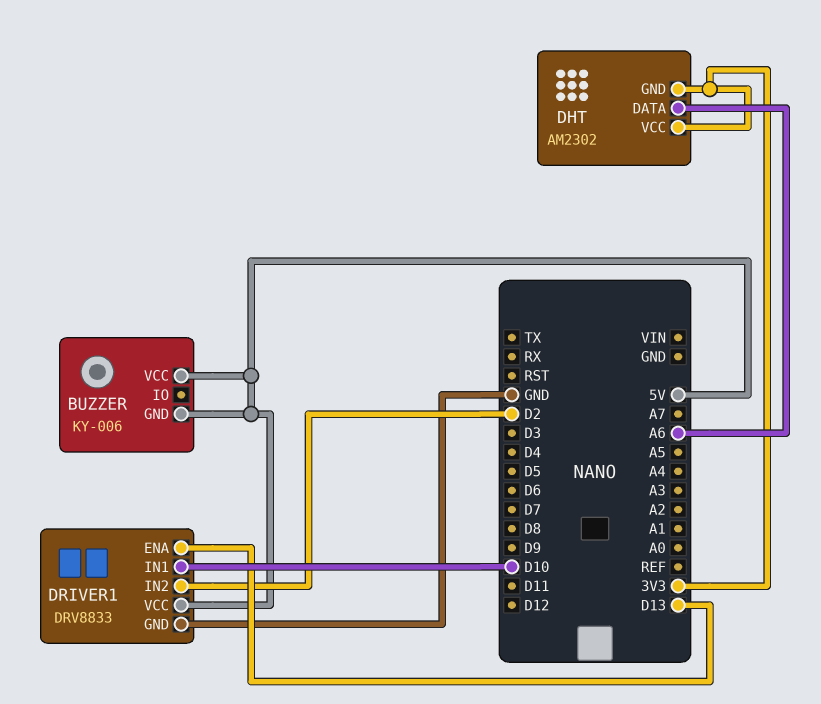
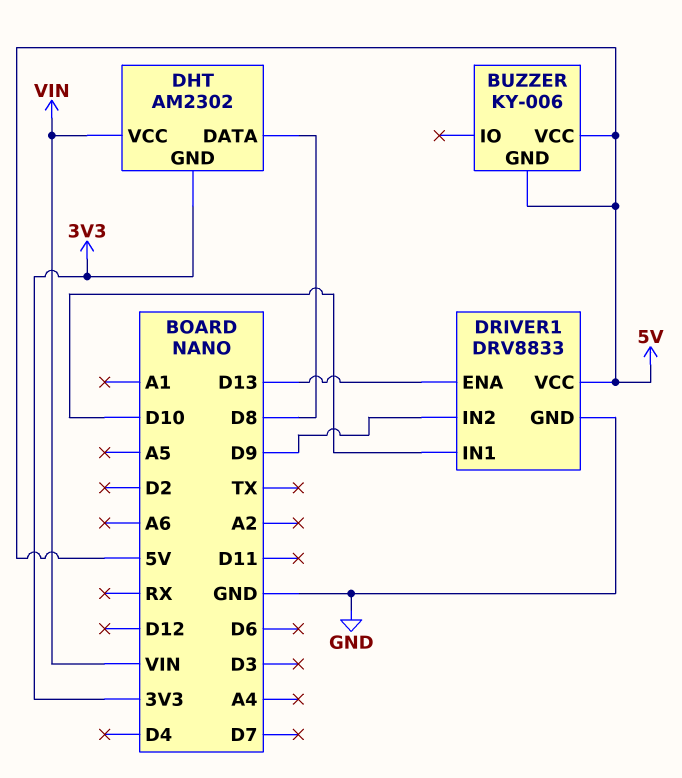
DHT pin DATA: A6 -> D8
DHT pin VCC: 3V3 -> VIN
DRIVER1 pin IN2: D2 -> D9

